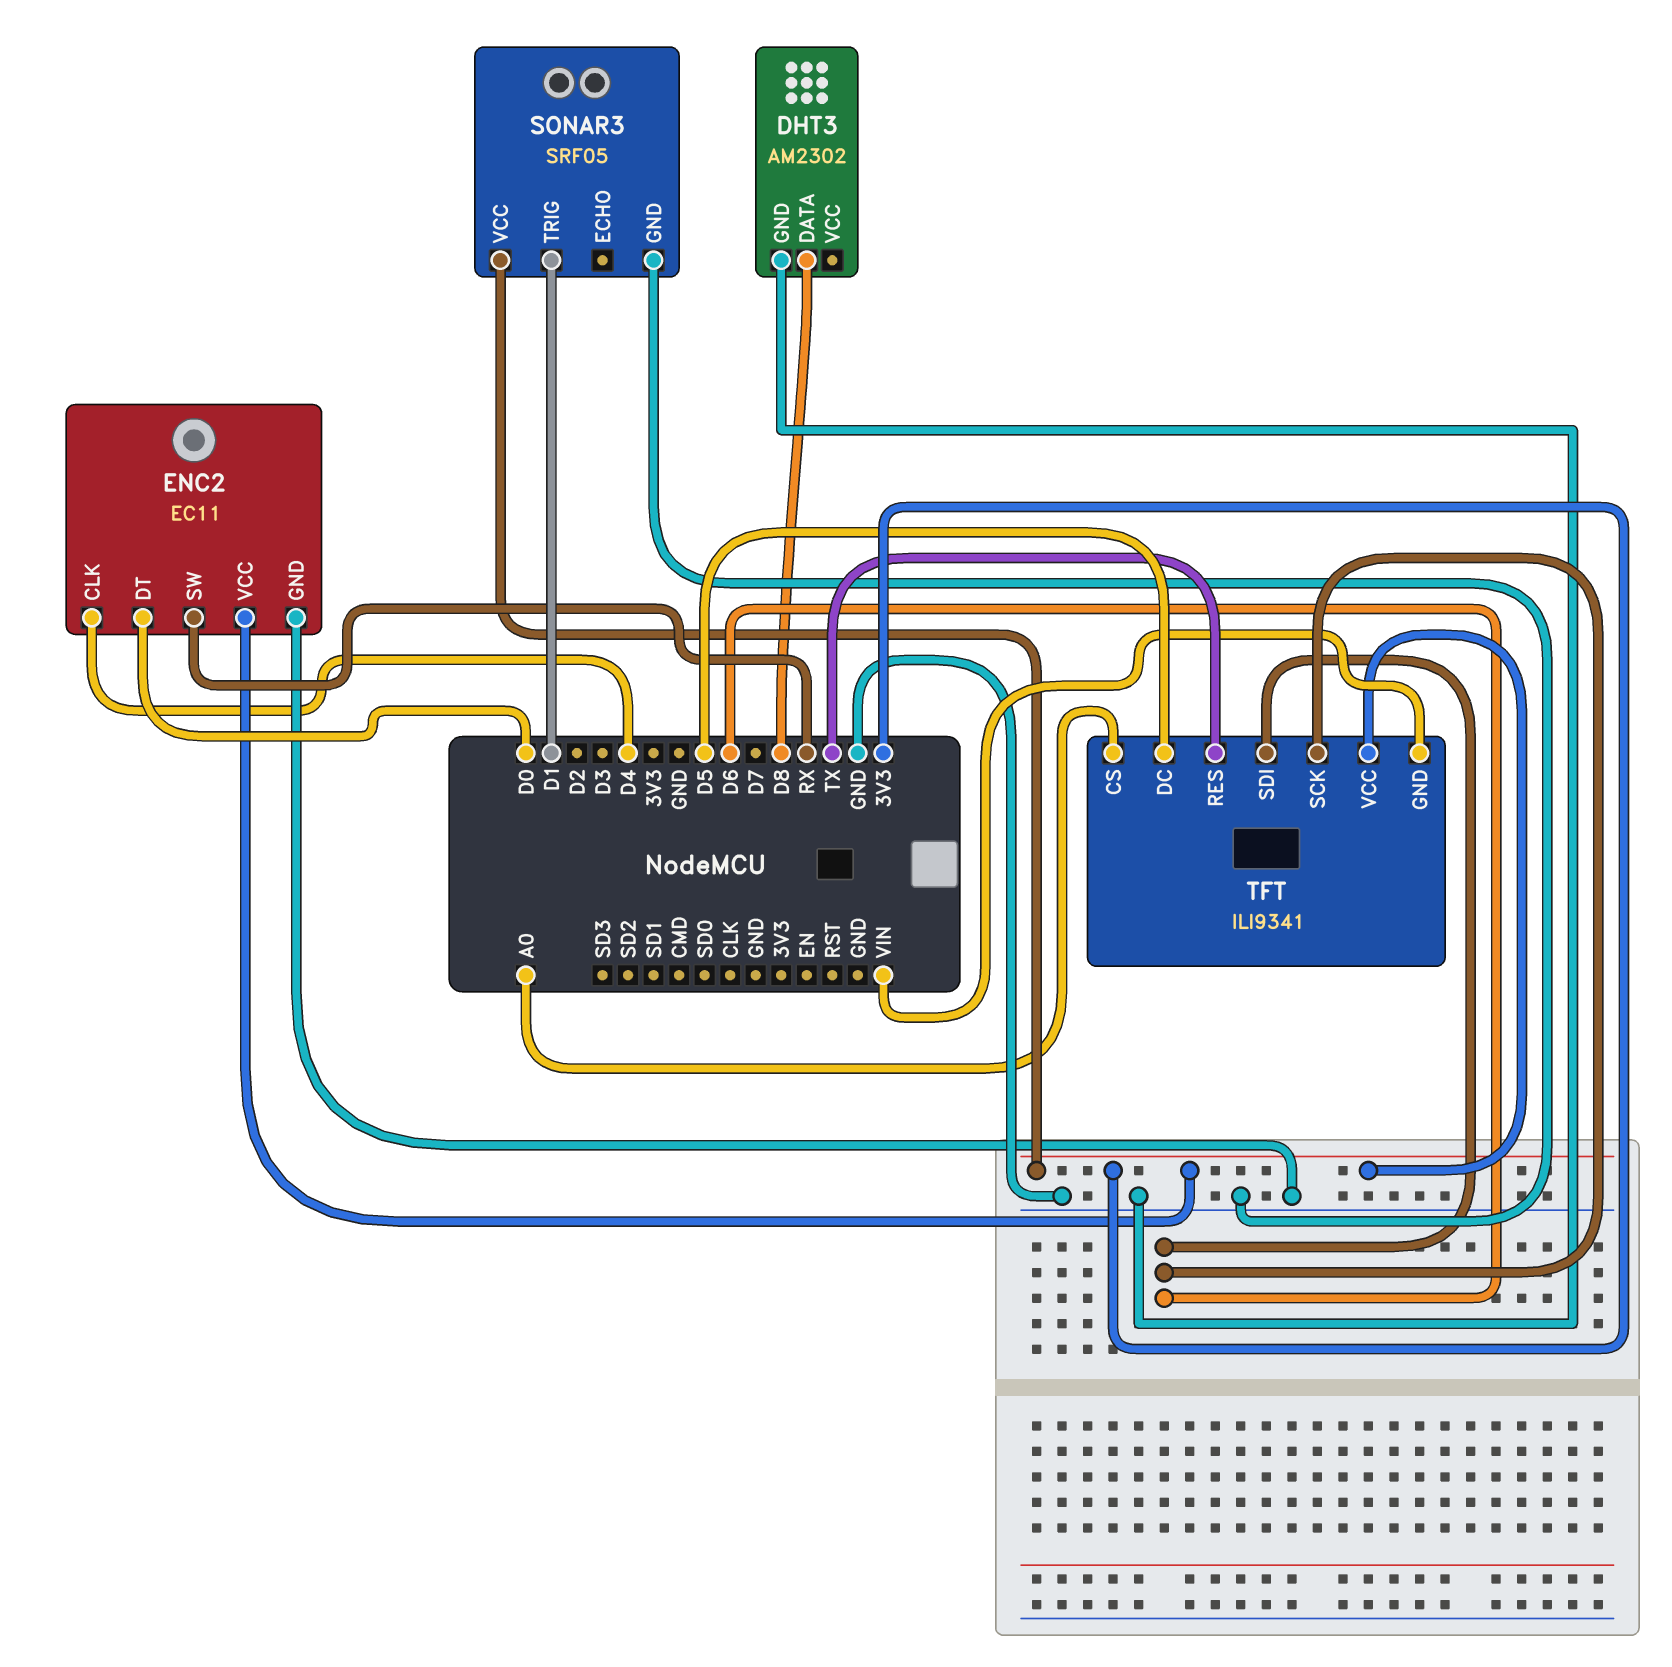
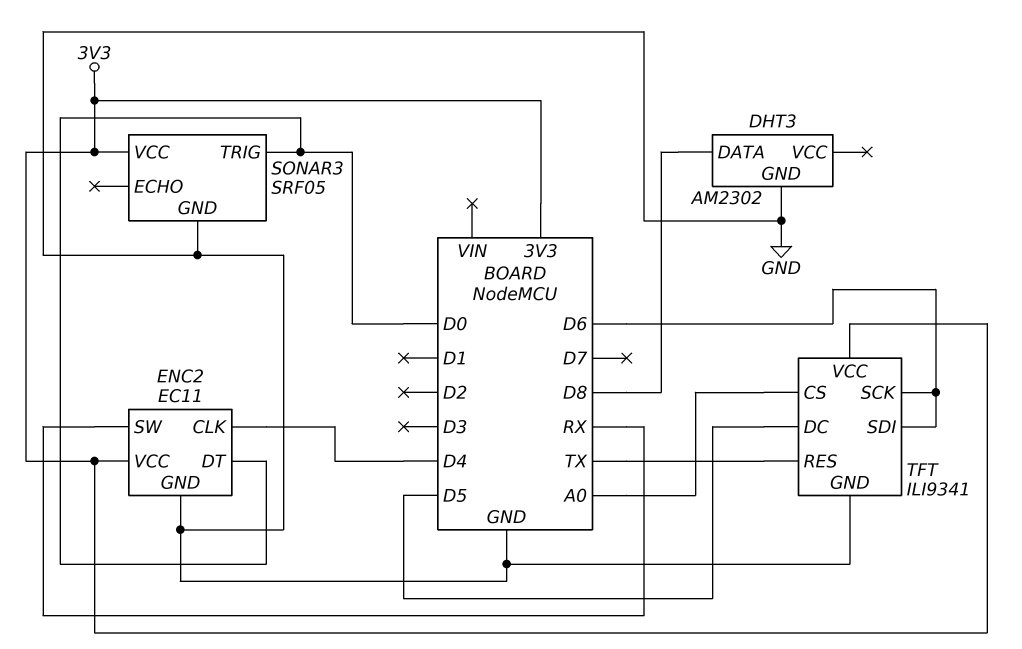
SONAR3 pin TRIG: D1 -> D0
TFT pin GND: VIN -> GND

